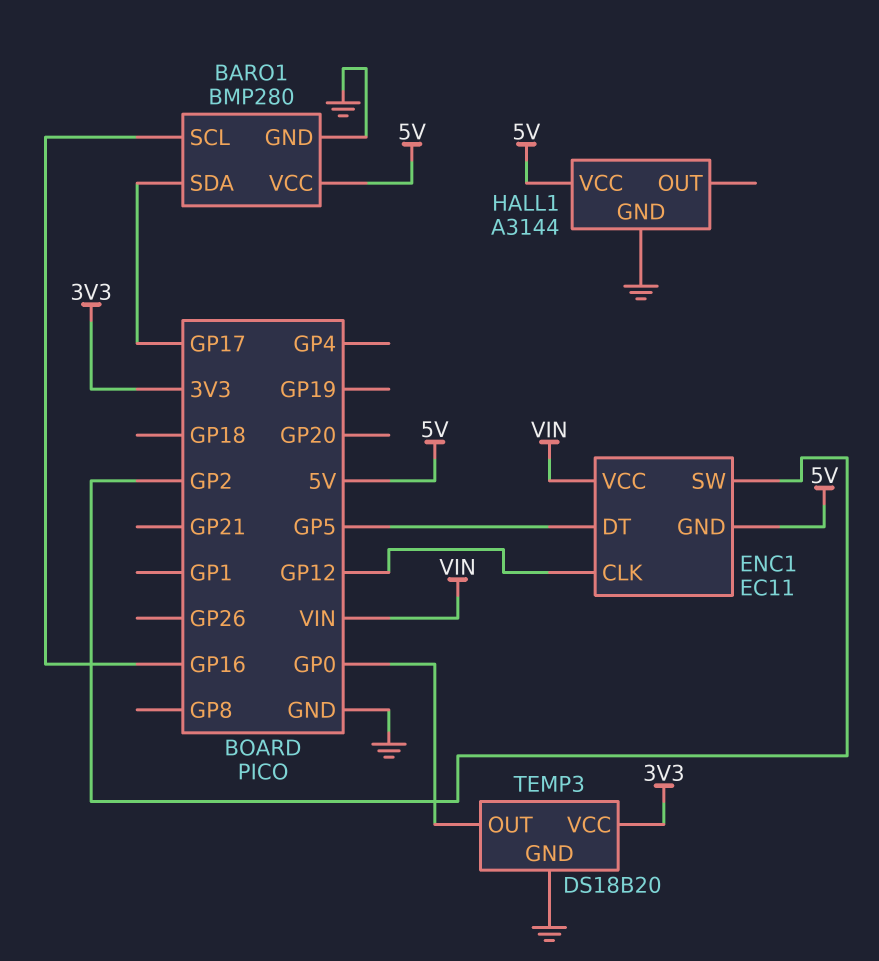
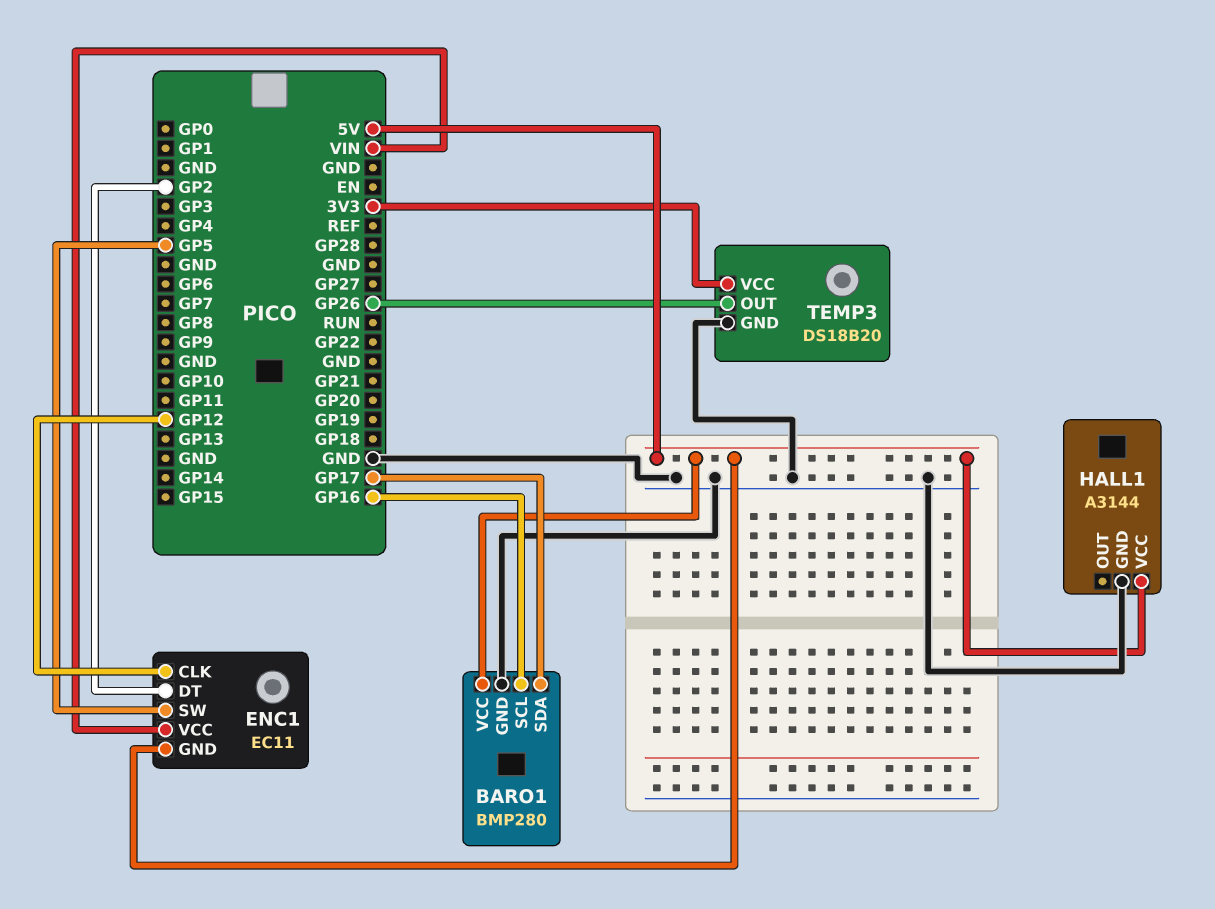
ENC1 pin DT: GP5 -> GP2
ENC1 pin SW: GP2 -> GP5
TEMP3 pin OUT: GP0 -> GP26

